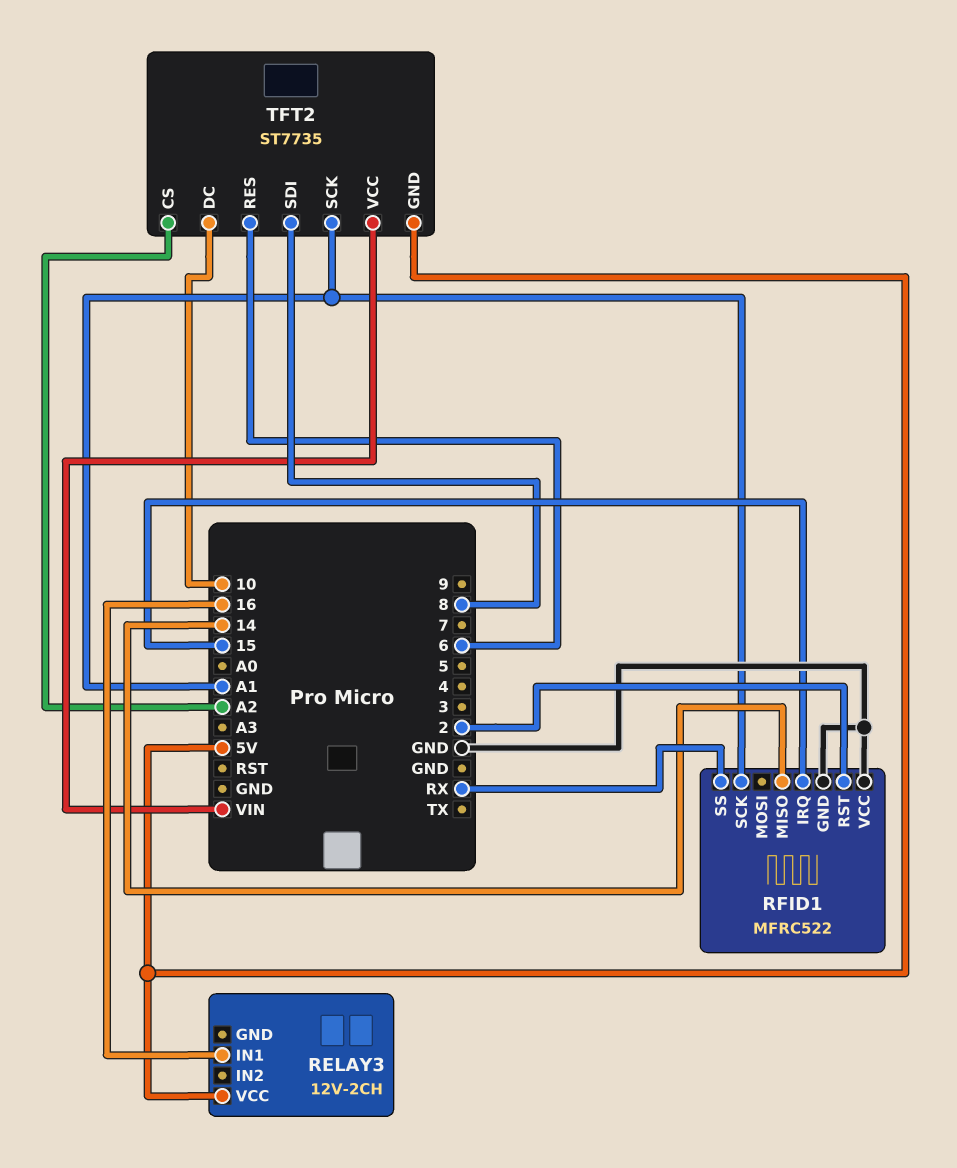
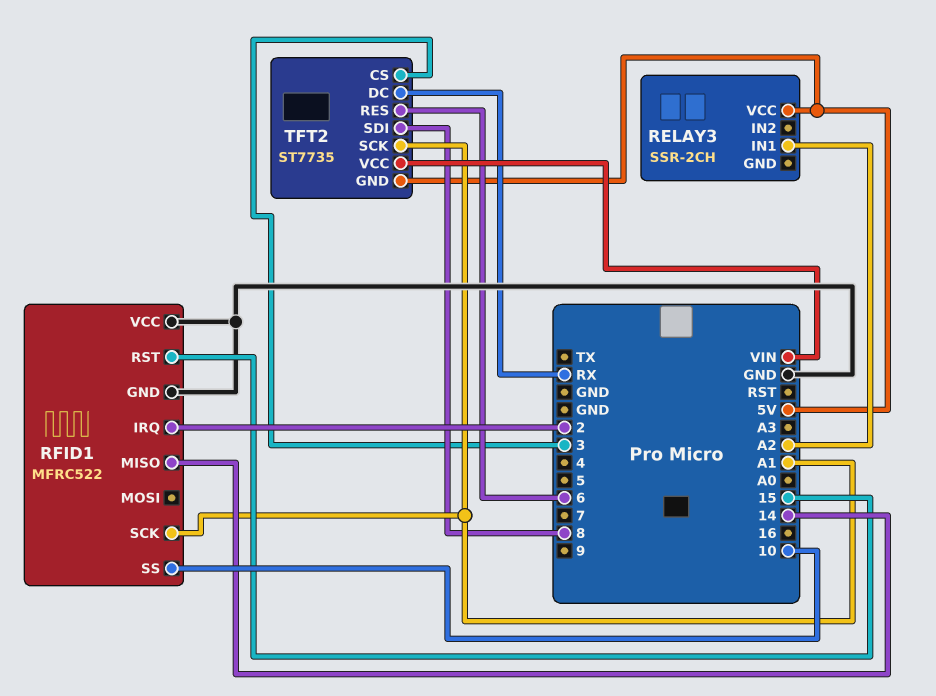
RELAY3: 12V-2CH -> SSR-2CH
RELAY3 pin IN1: 16 -> A2
RFID1 pin IRQ: 15 -> 2
RFID1 pin RST: 2 -> 15
RFID1 pin SS: RX -> 10
TFT2 pin CS: A2 -> 3
TFT2 pin DC: 10 -> RX

